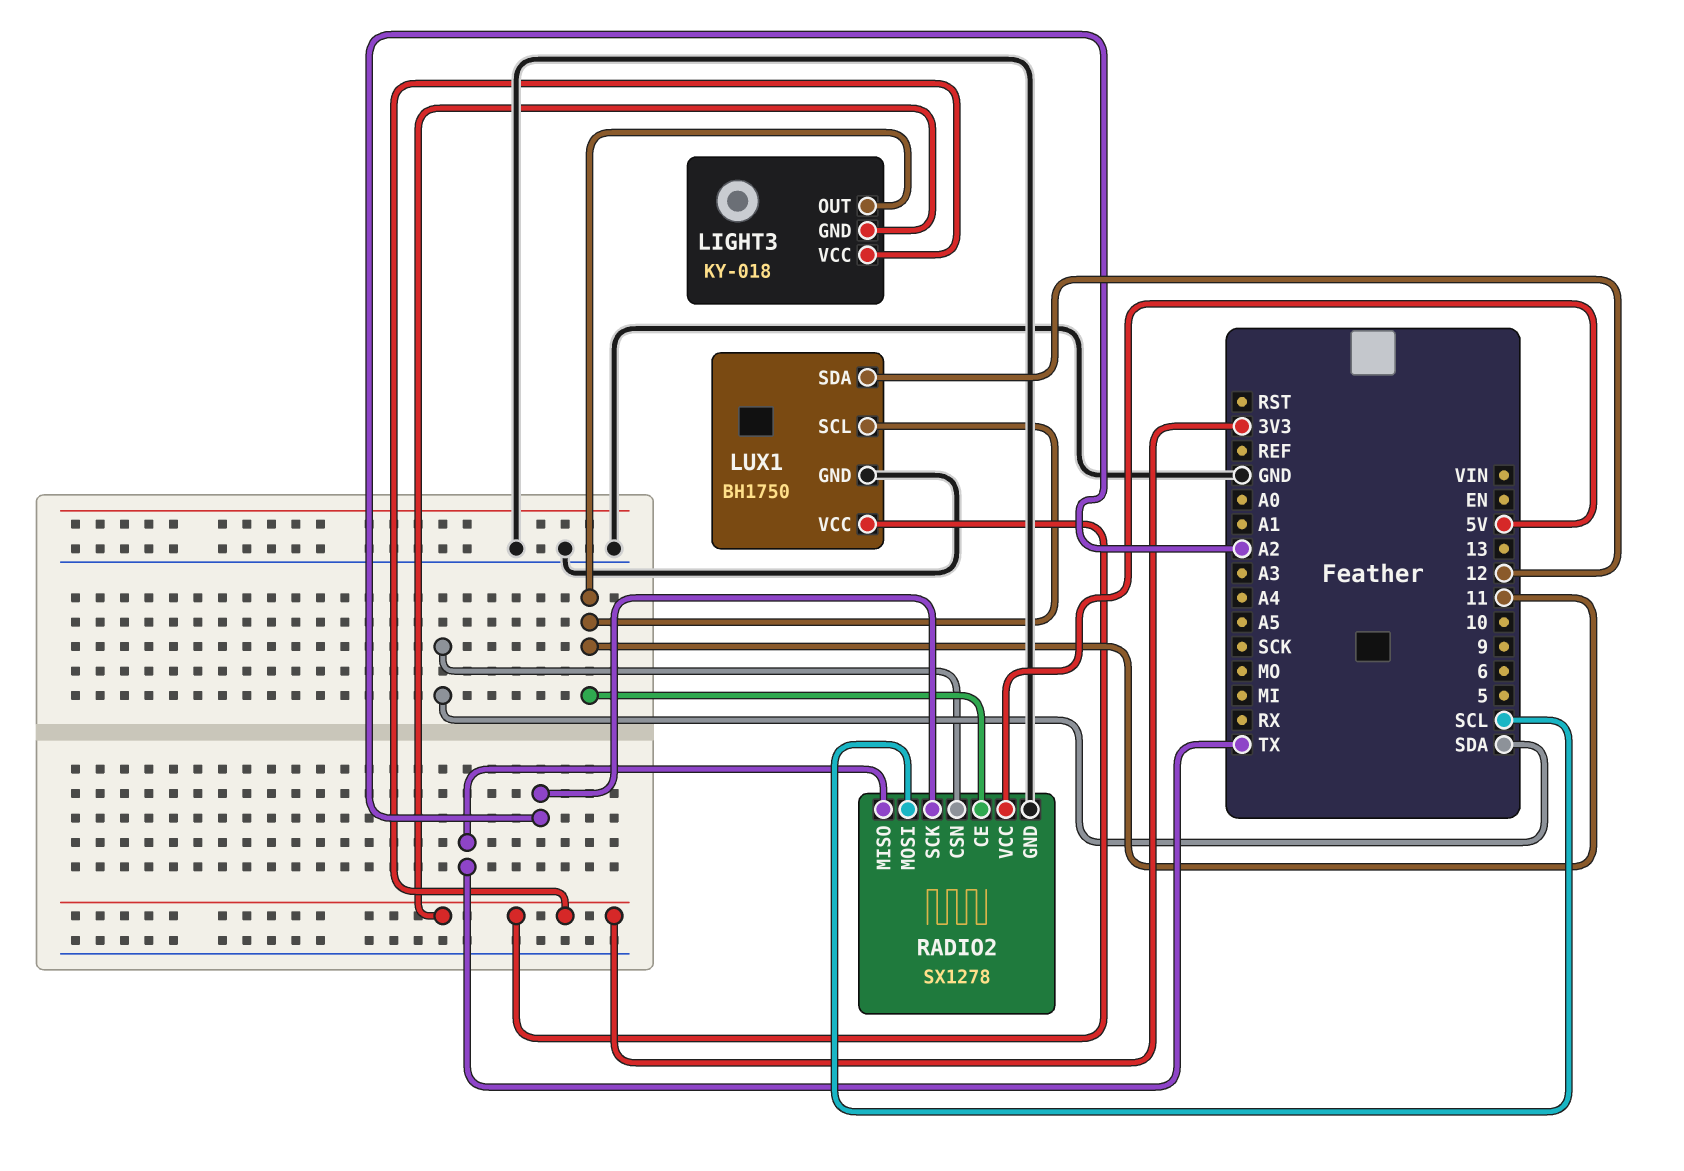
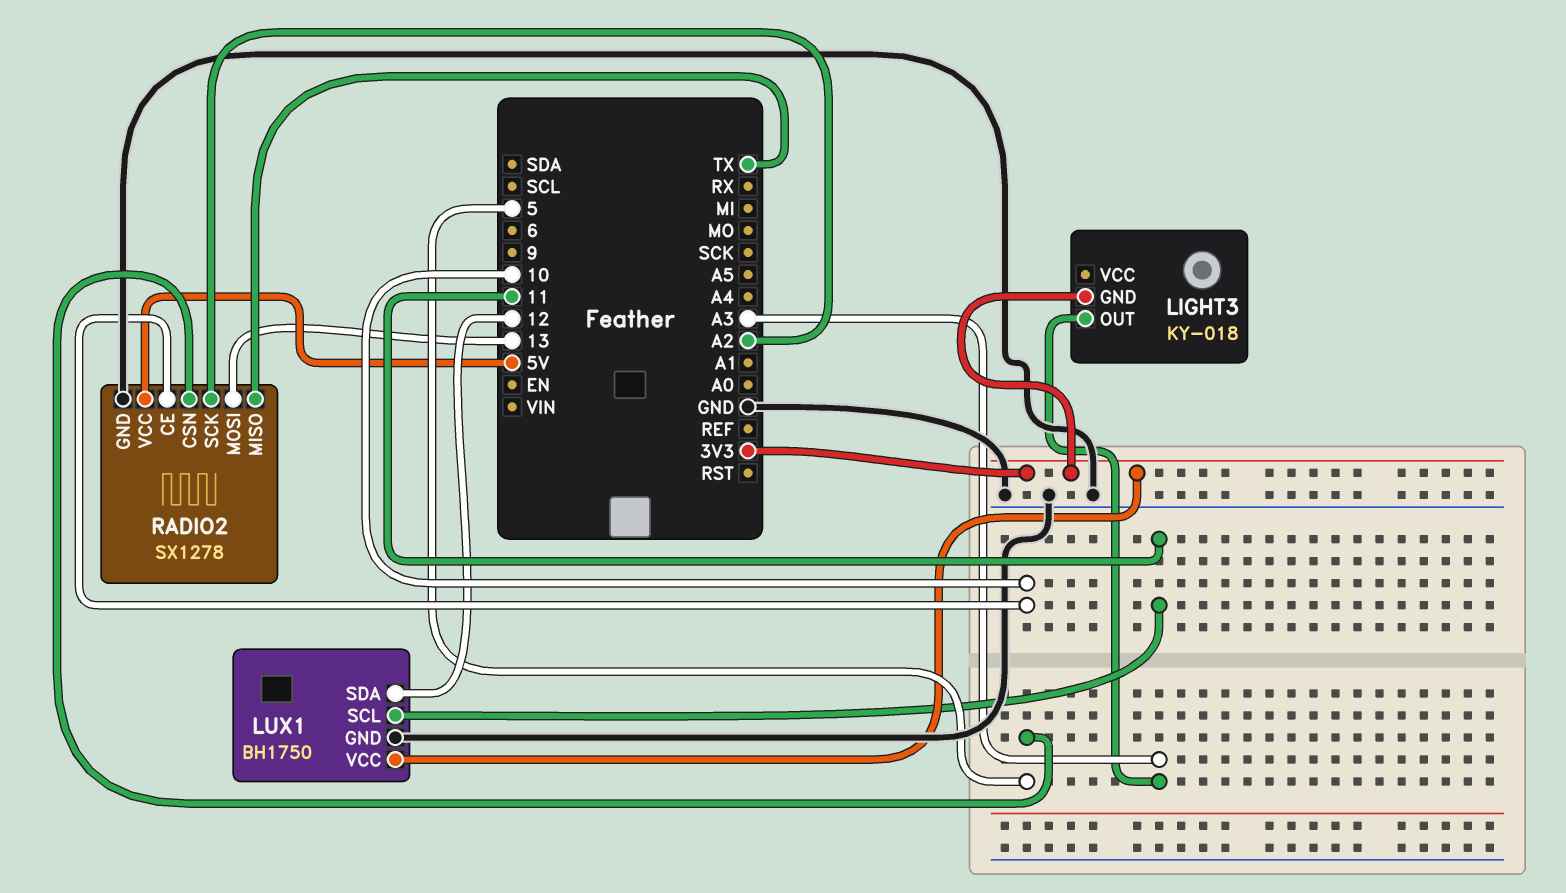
LIGHT3 pin OUT: 11 -> A3
LIGHT3 pin VCC: 3V3 -> none
RADIO2 pin CE: 11 -> 10
RADIO2 pin CSN: SDA -> 5
RADIO2 pin MOSI: SCL -> 13

